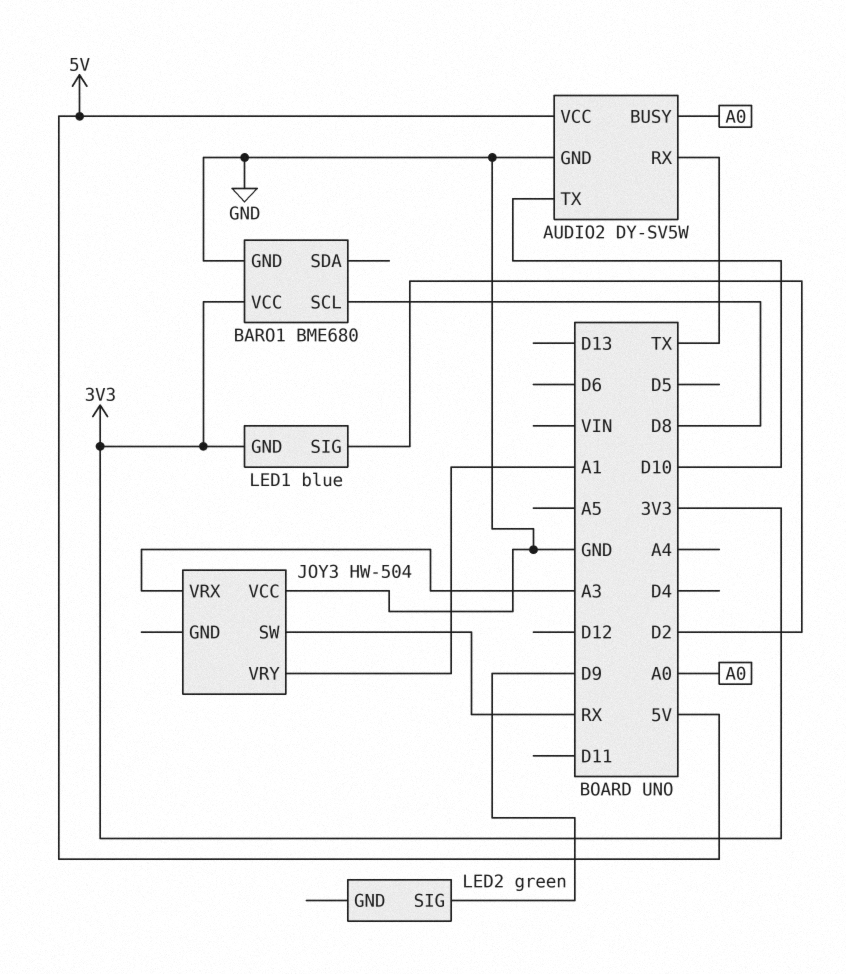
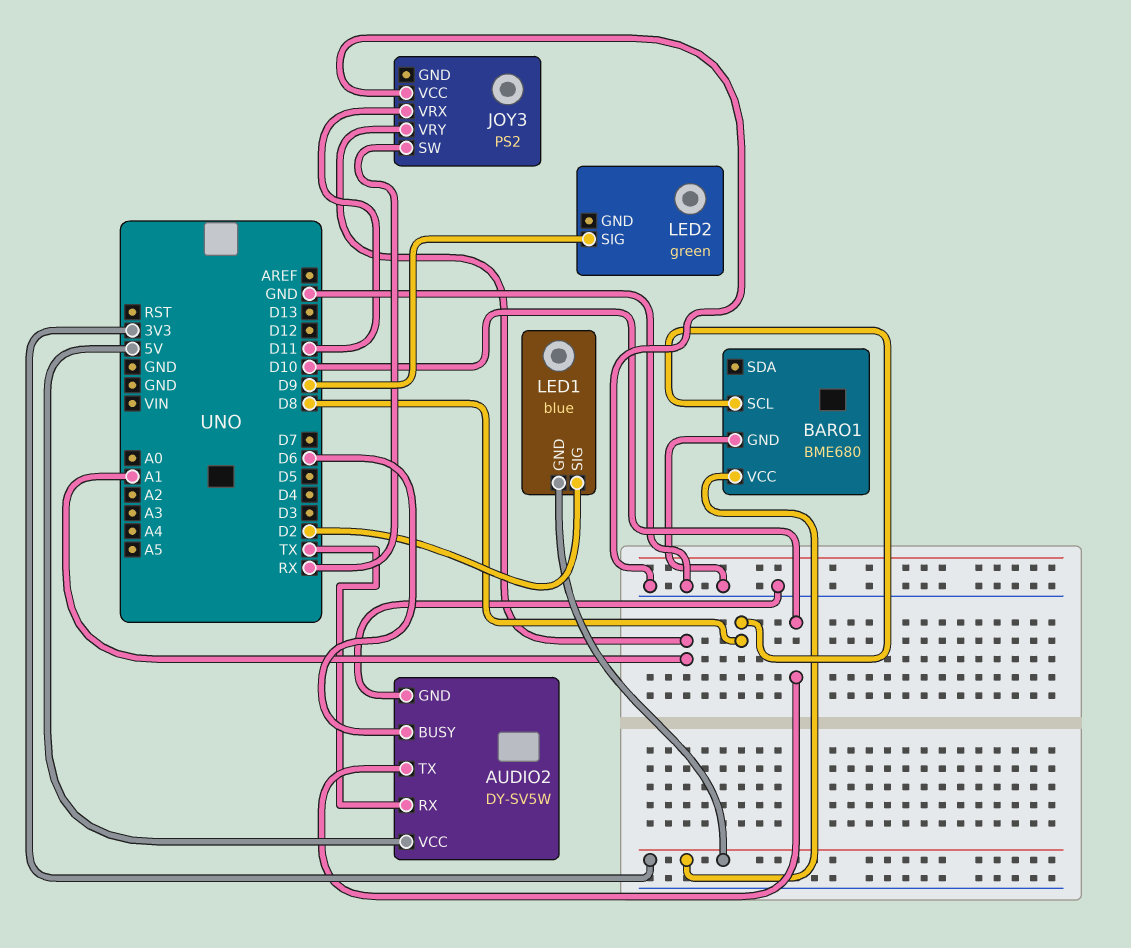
AUDIO2 pin BUSY: A0 -> D6
JOY3: HW-504 -> PS2
JOY3 pin VRX: A3 -> D11

